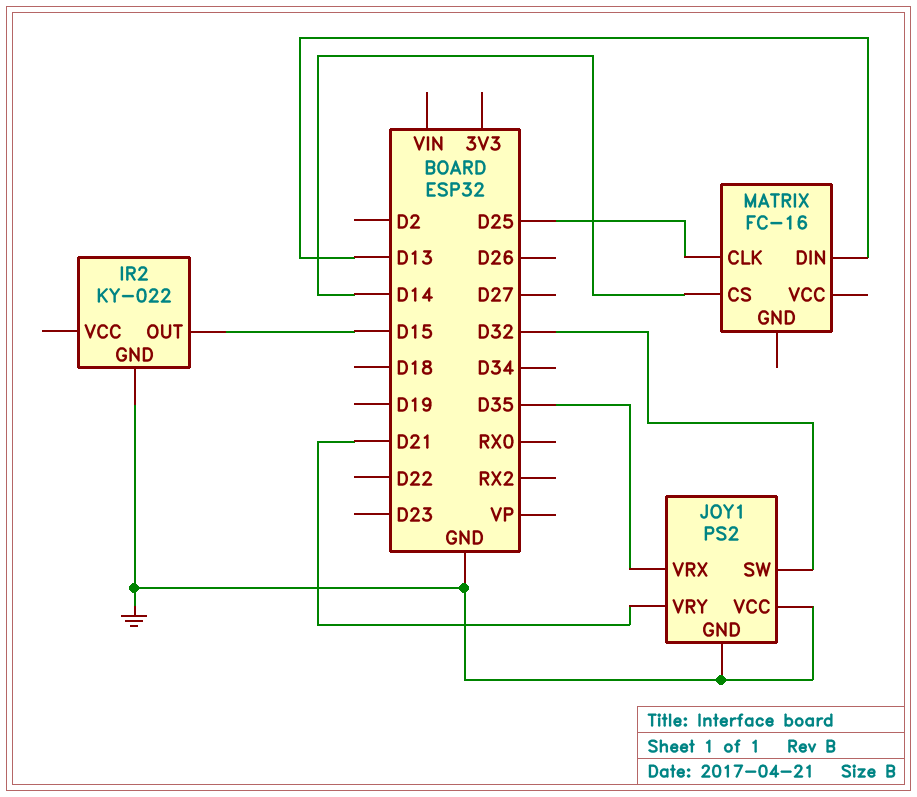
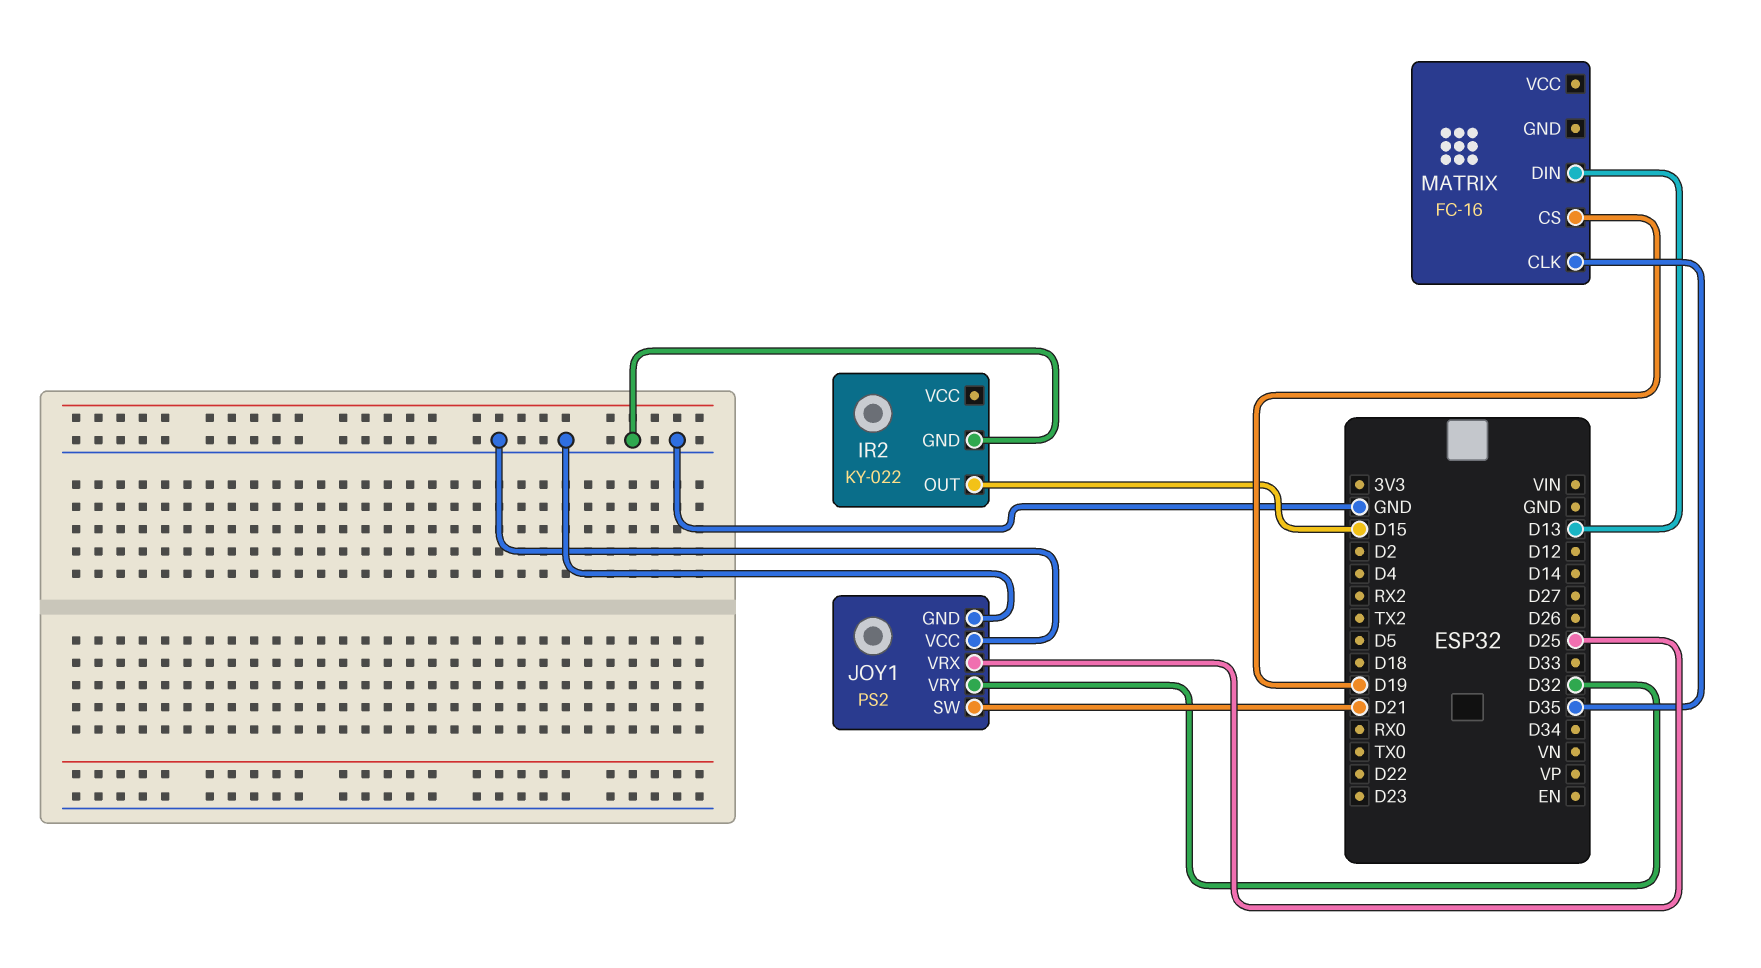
JOY1 pin SW: D32 -> D21
JOY1 pin VRX: D35 -> D25
JOY1 pin VRY: D21 -> D32
MATRIX pin CLK: D25 -> D35
MATRIX pin CS: D14 -> D19

